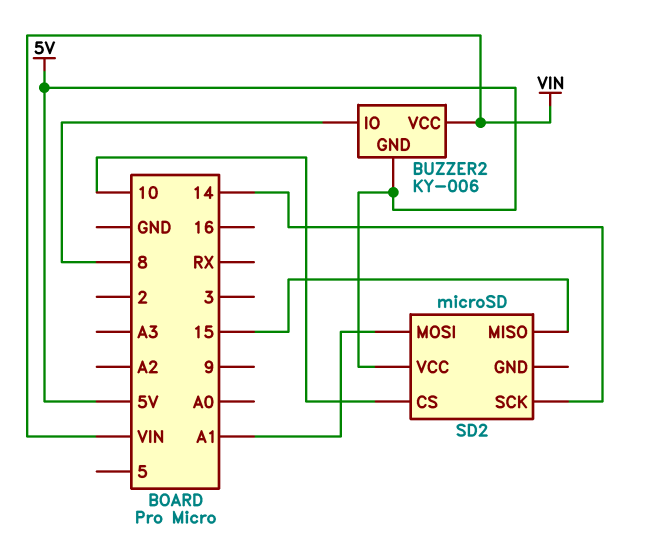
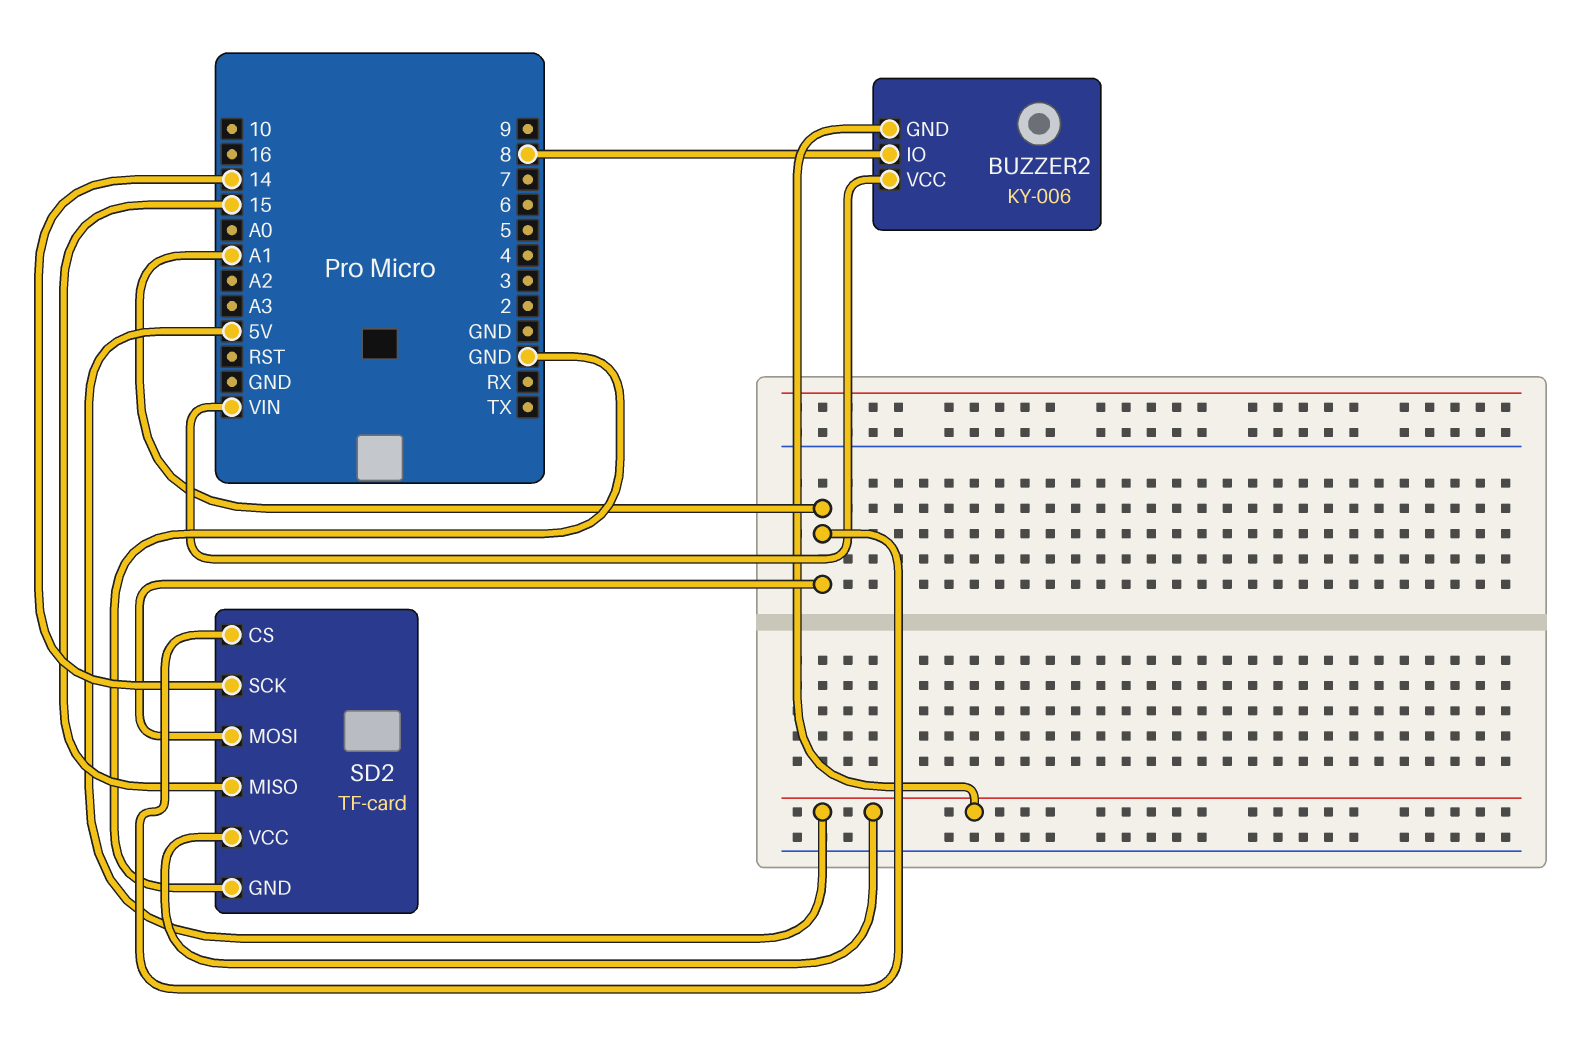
SD2: microSD -> TF-card
SD2 pin CS: 10 -> A1
SD2 pin GND: none -> GND

